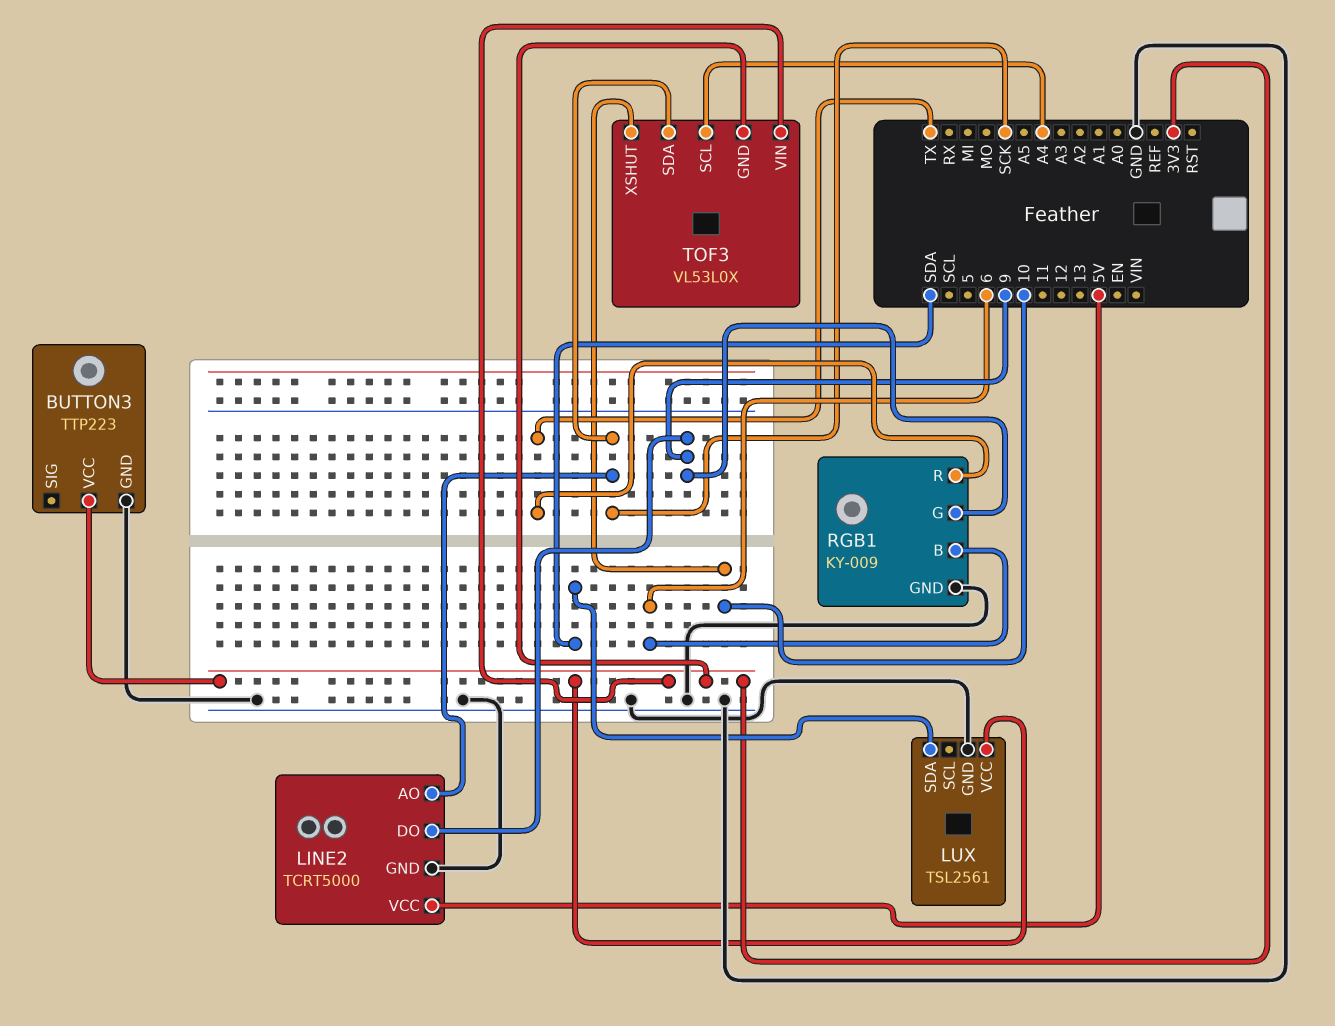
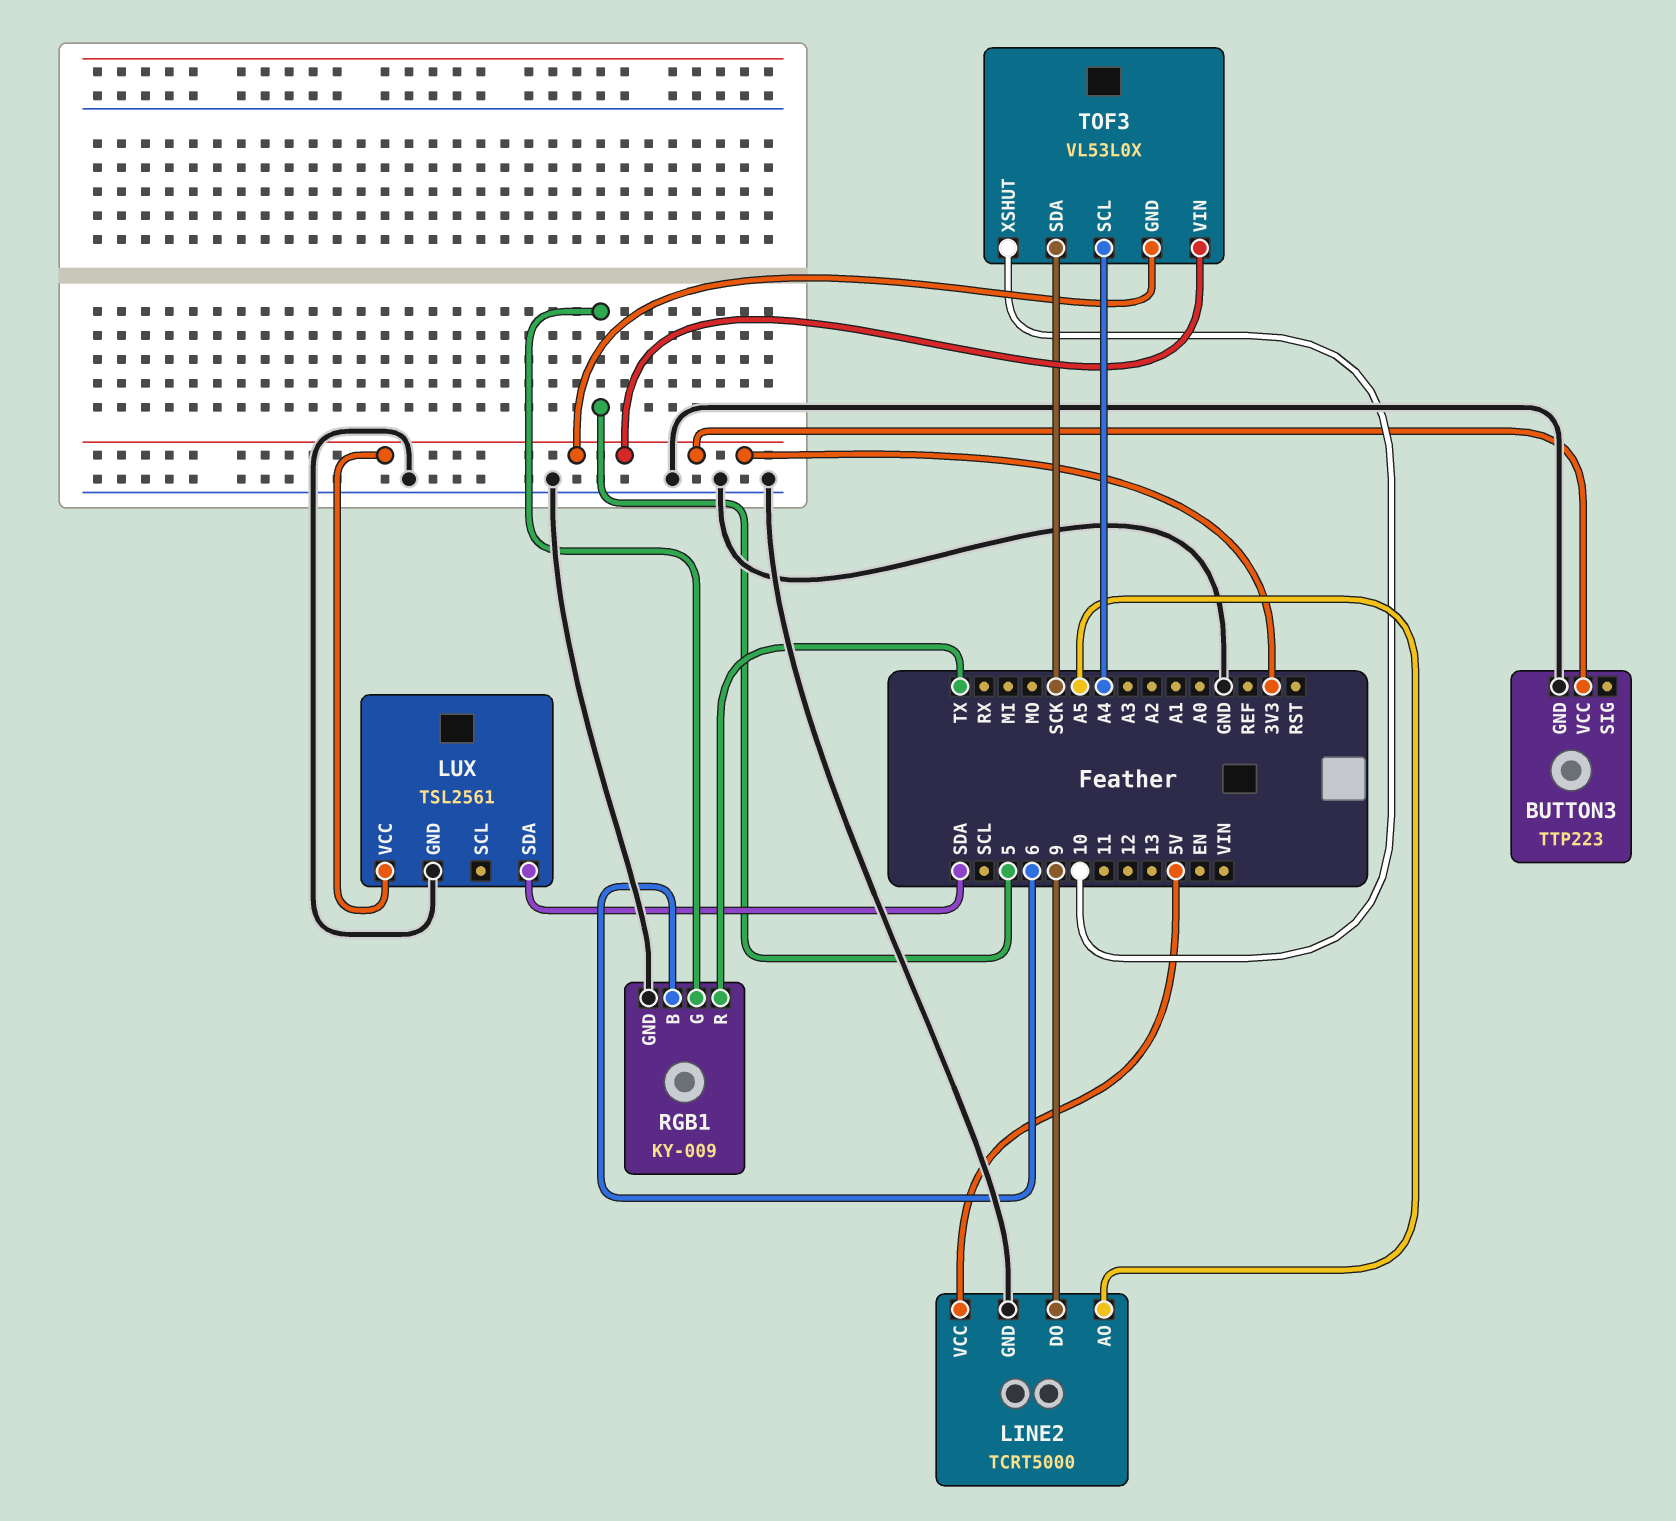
LINE2 pin AO: SCK -> A5
RGB1 pin G: 9 -> 5

